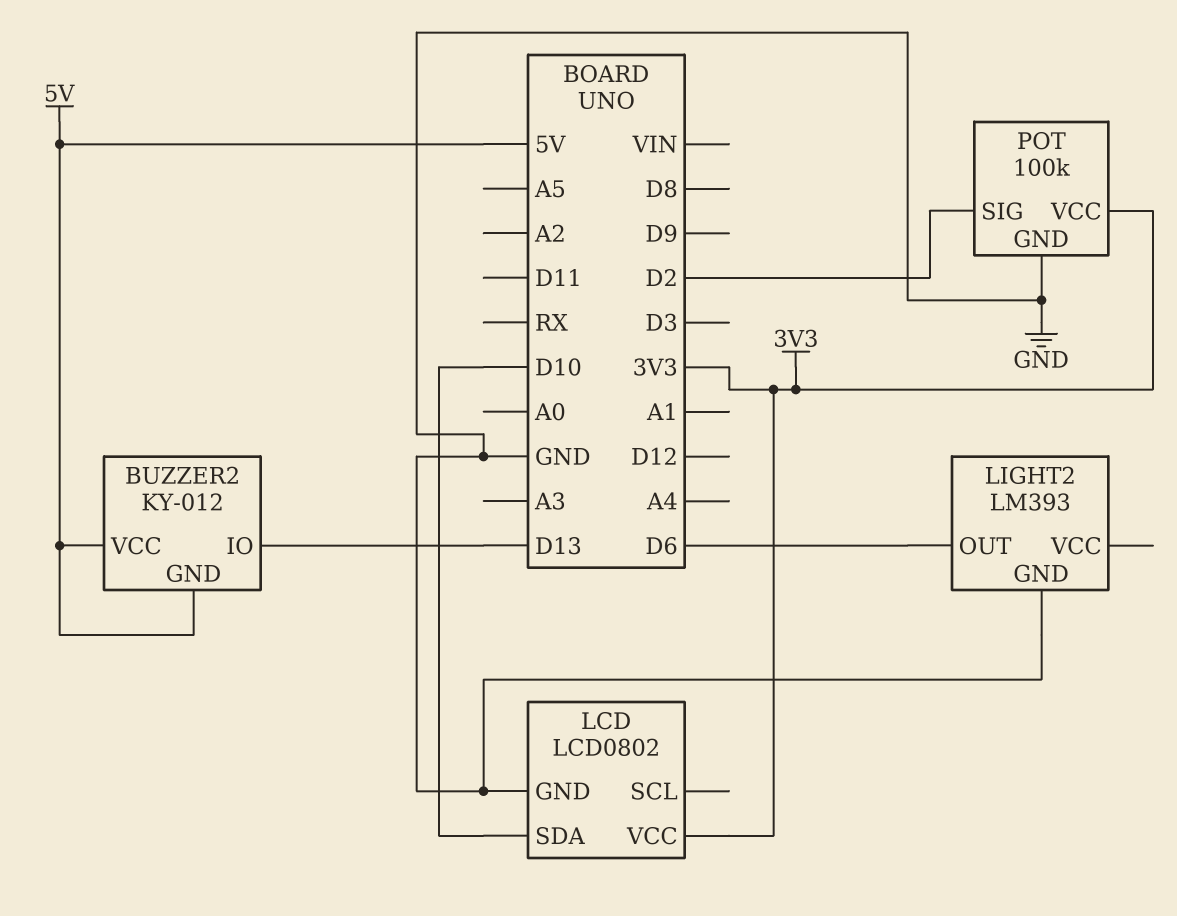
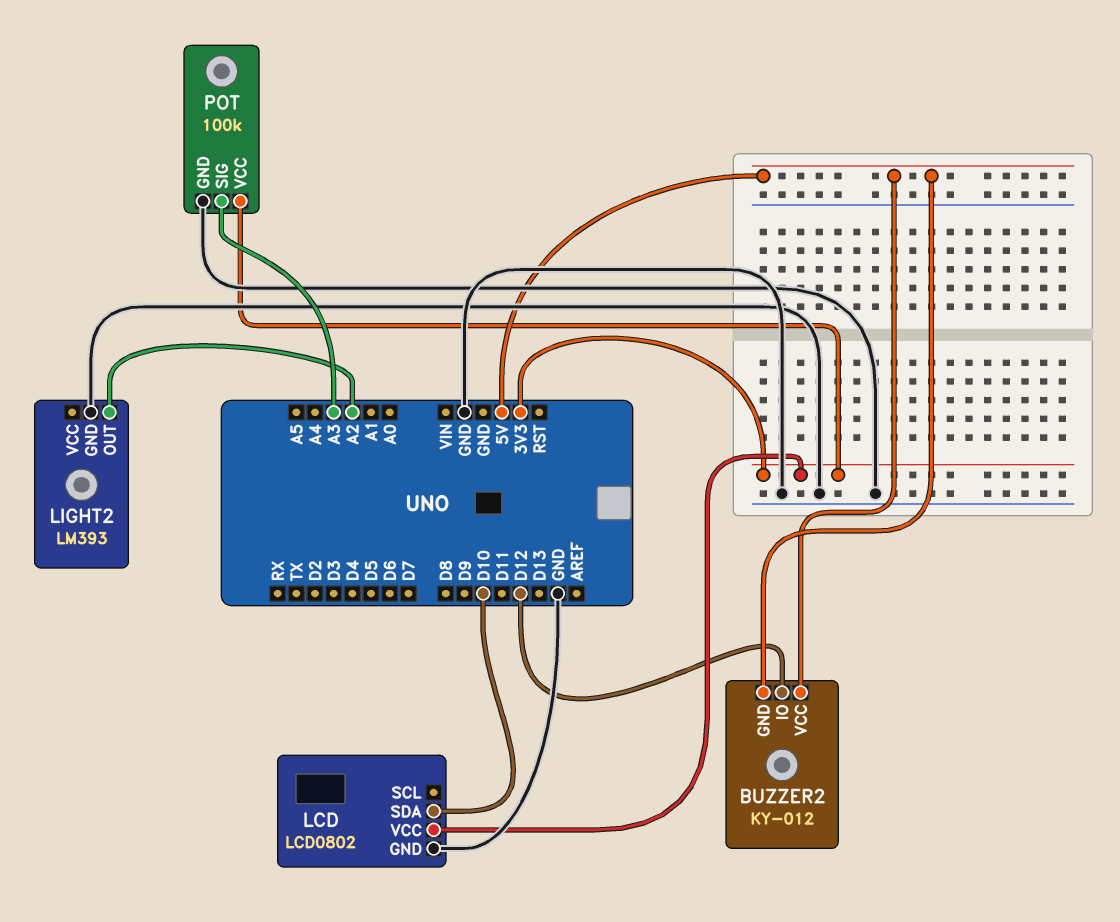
BUZZER2 pin IO: D13 -> D12
LIGHT2 pin OUT: D6 -> A2
POT pin SIG: D2 -> A3

